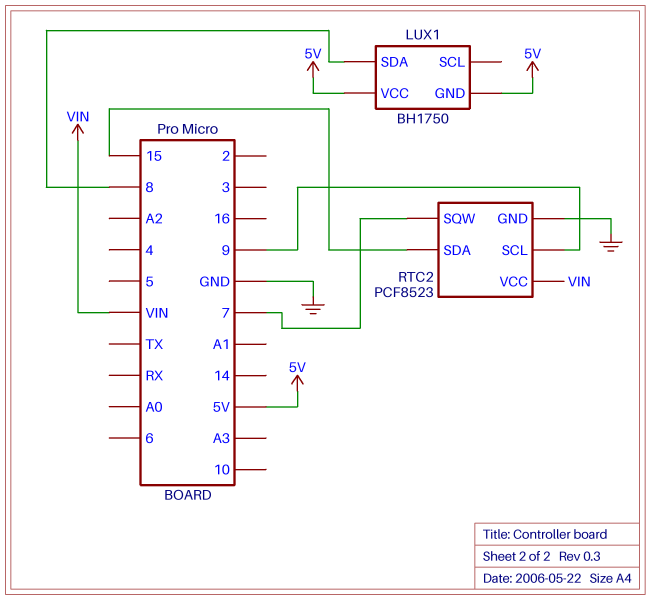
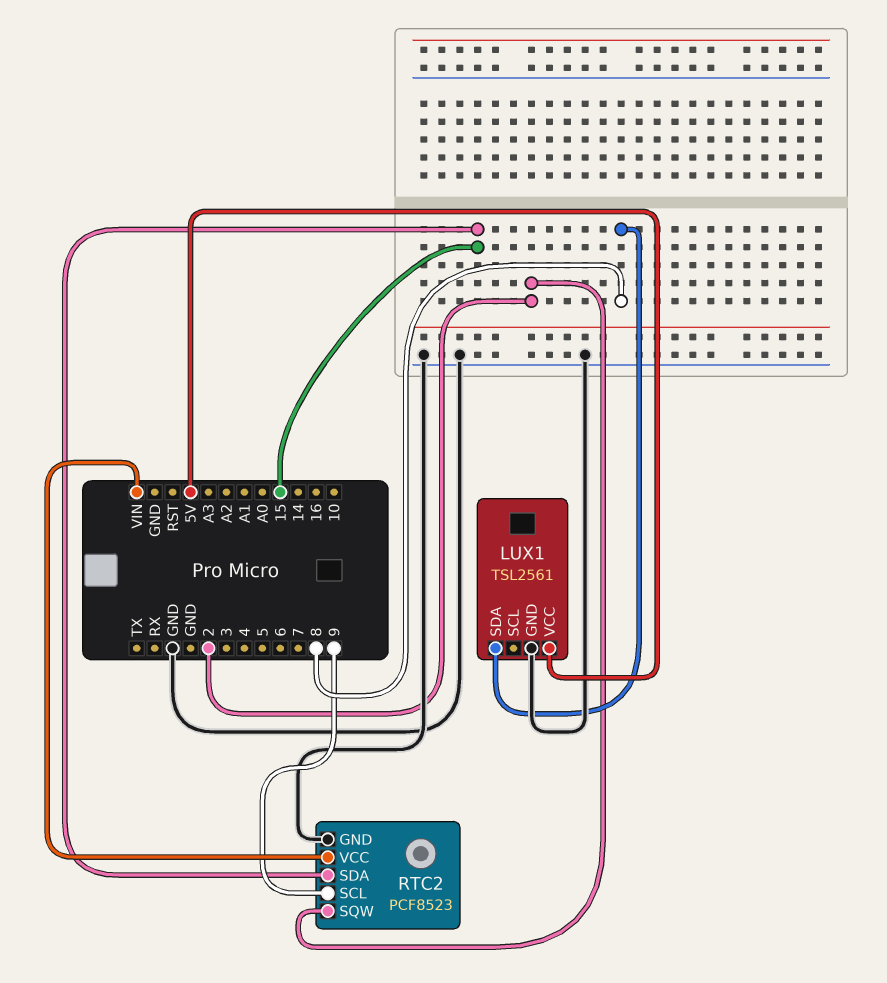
LUX1: BH1750 -> TSL2561
LUX1 pin GND: 5V -> GND
RTC2 pin SQW: 7 -> 2

